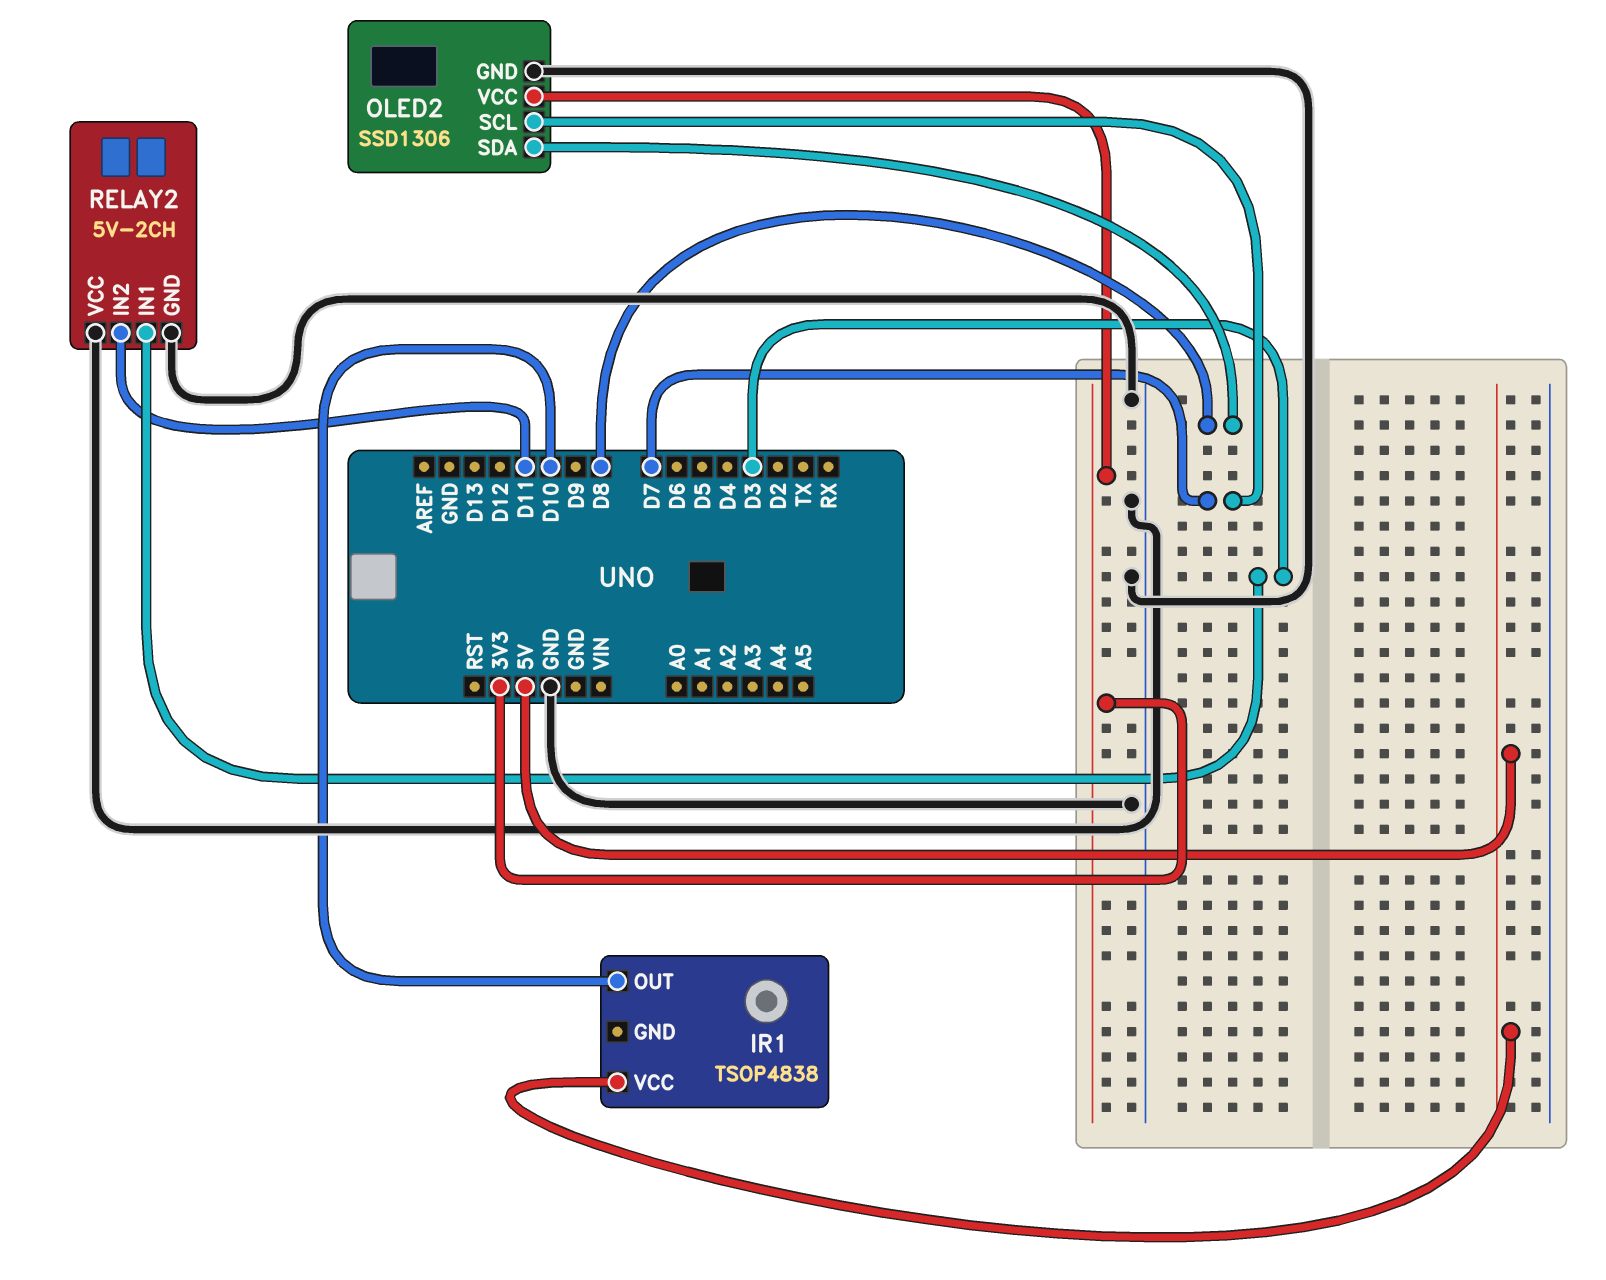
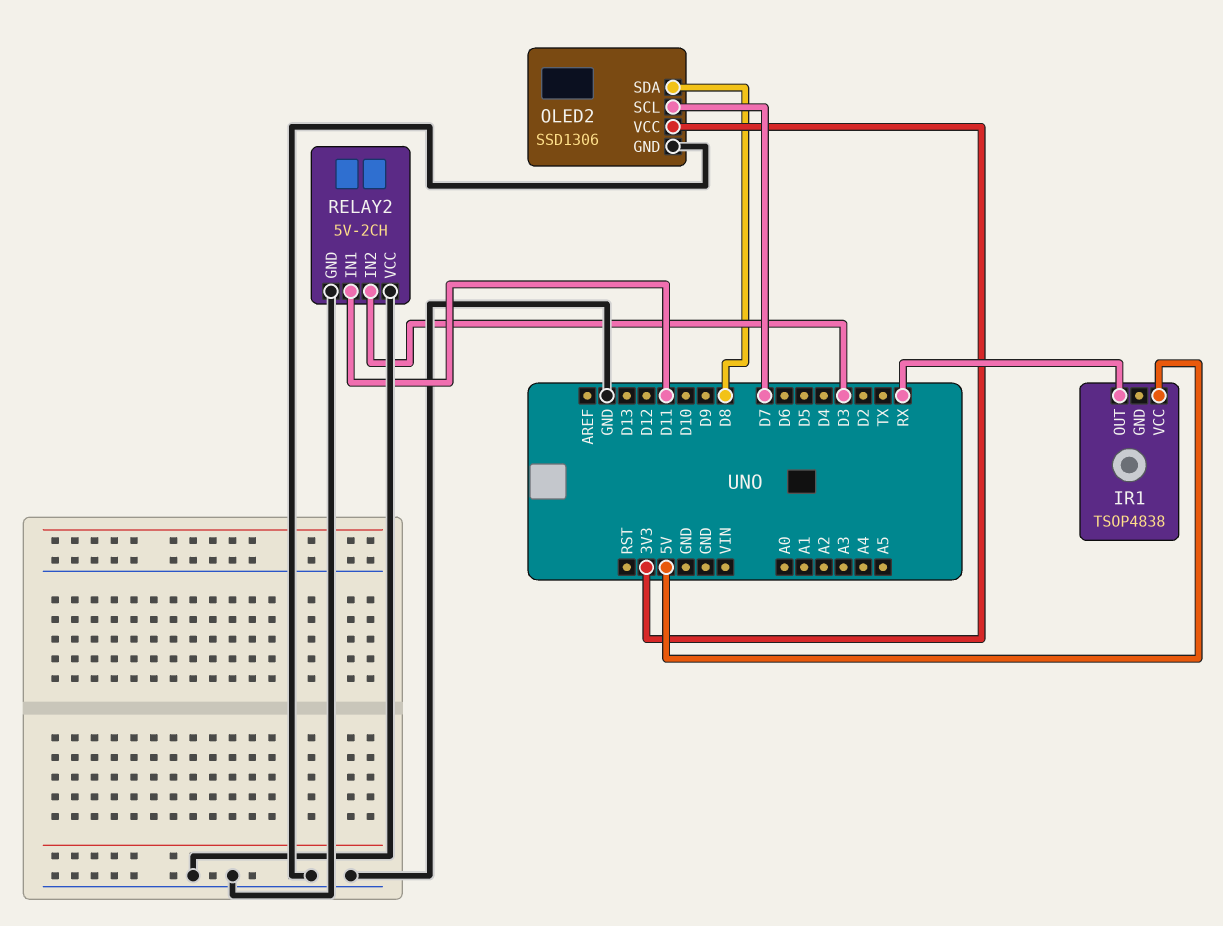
IR1 pin OUT: D10 -> RX
RELAY2 pin IN1: D3 -> D11
RELAY2 pin IN2: D11 -> D3

